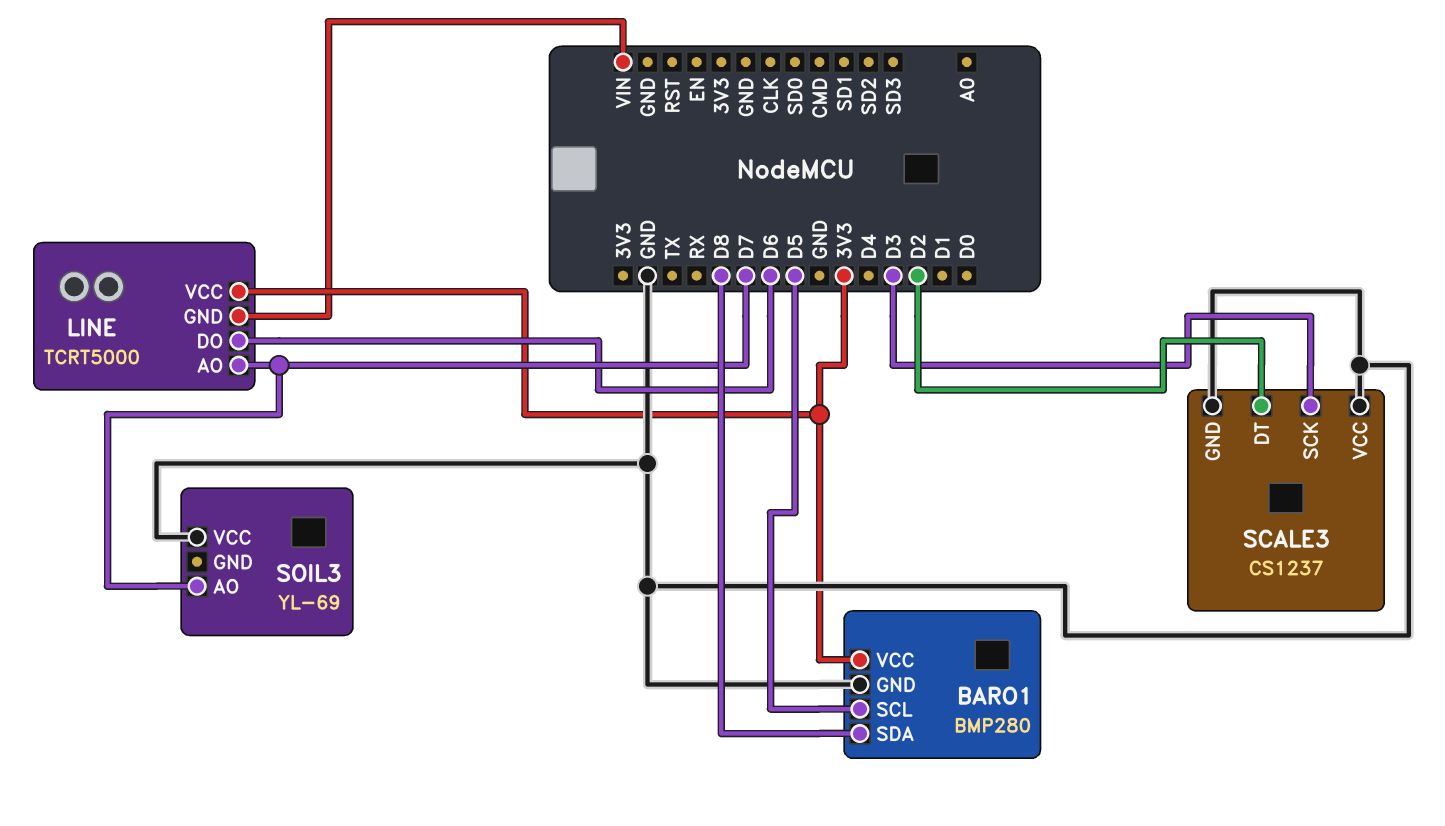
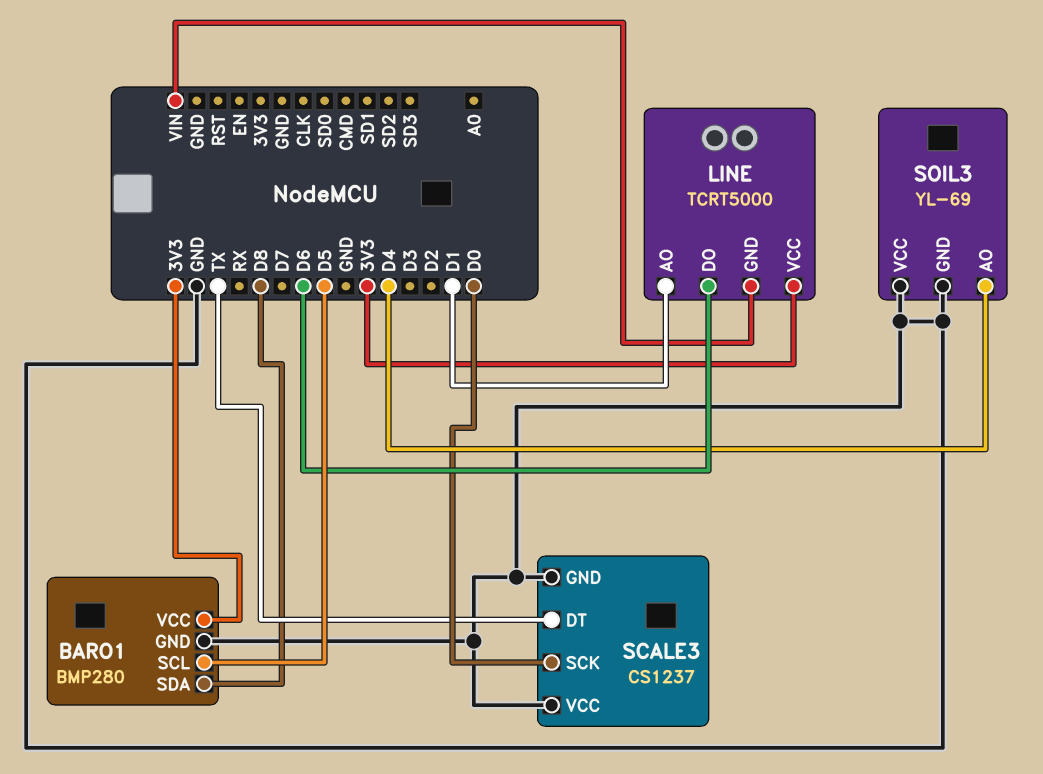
LINE pin AO: D7 -> D1
SCALE3 pin DT: D2 -> TX
SCALE3 pin SCK: D3 -> D0
SOIL3 pin AO: D7 -> D4
SOIL3 pin GND: none -> GND

